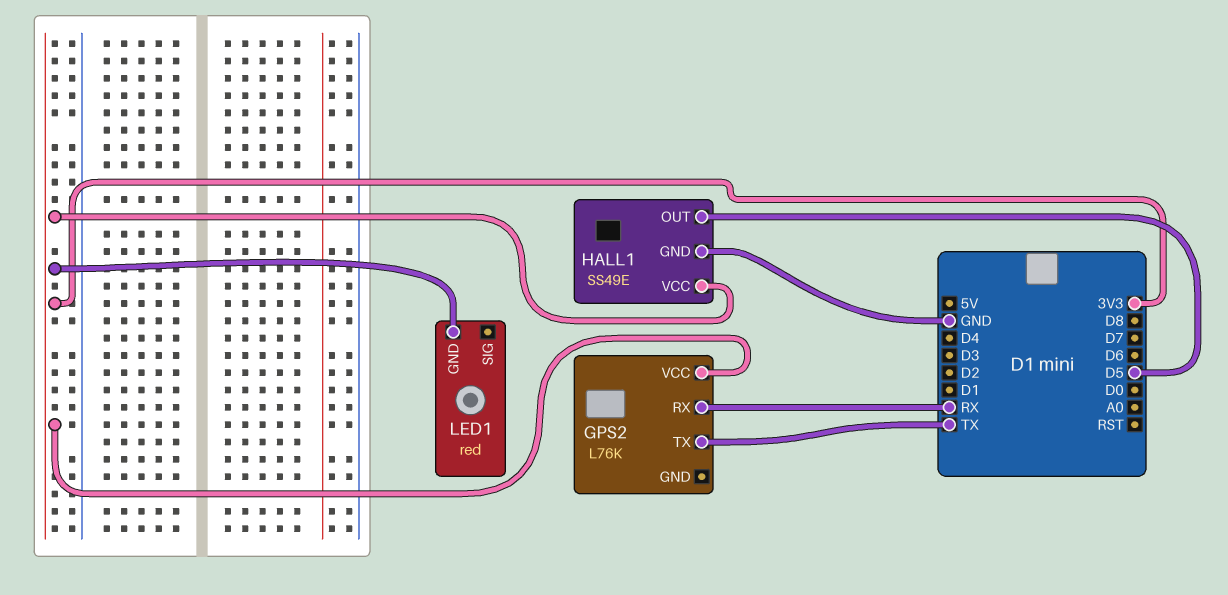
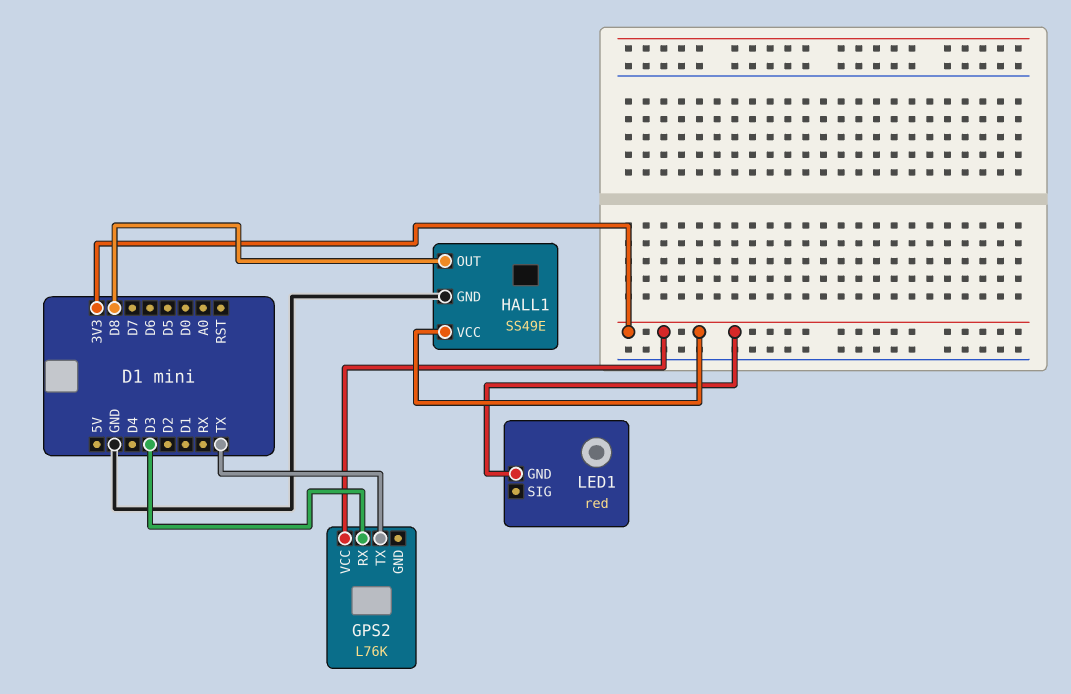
GPS2 pin RX: RX -> D3
HALL1 pin OUT: D5 -> D8

